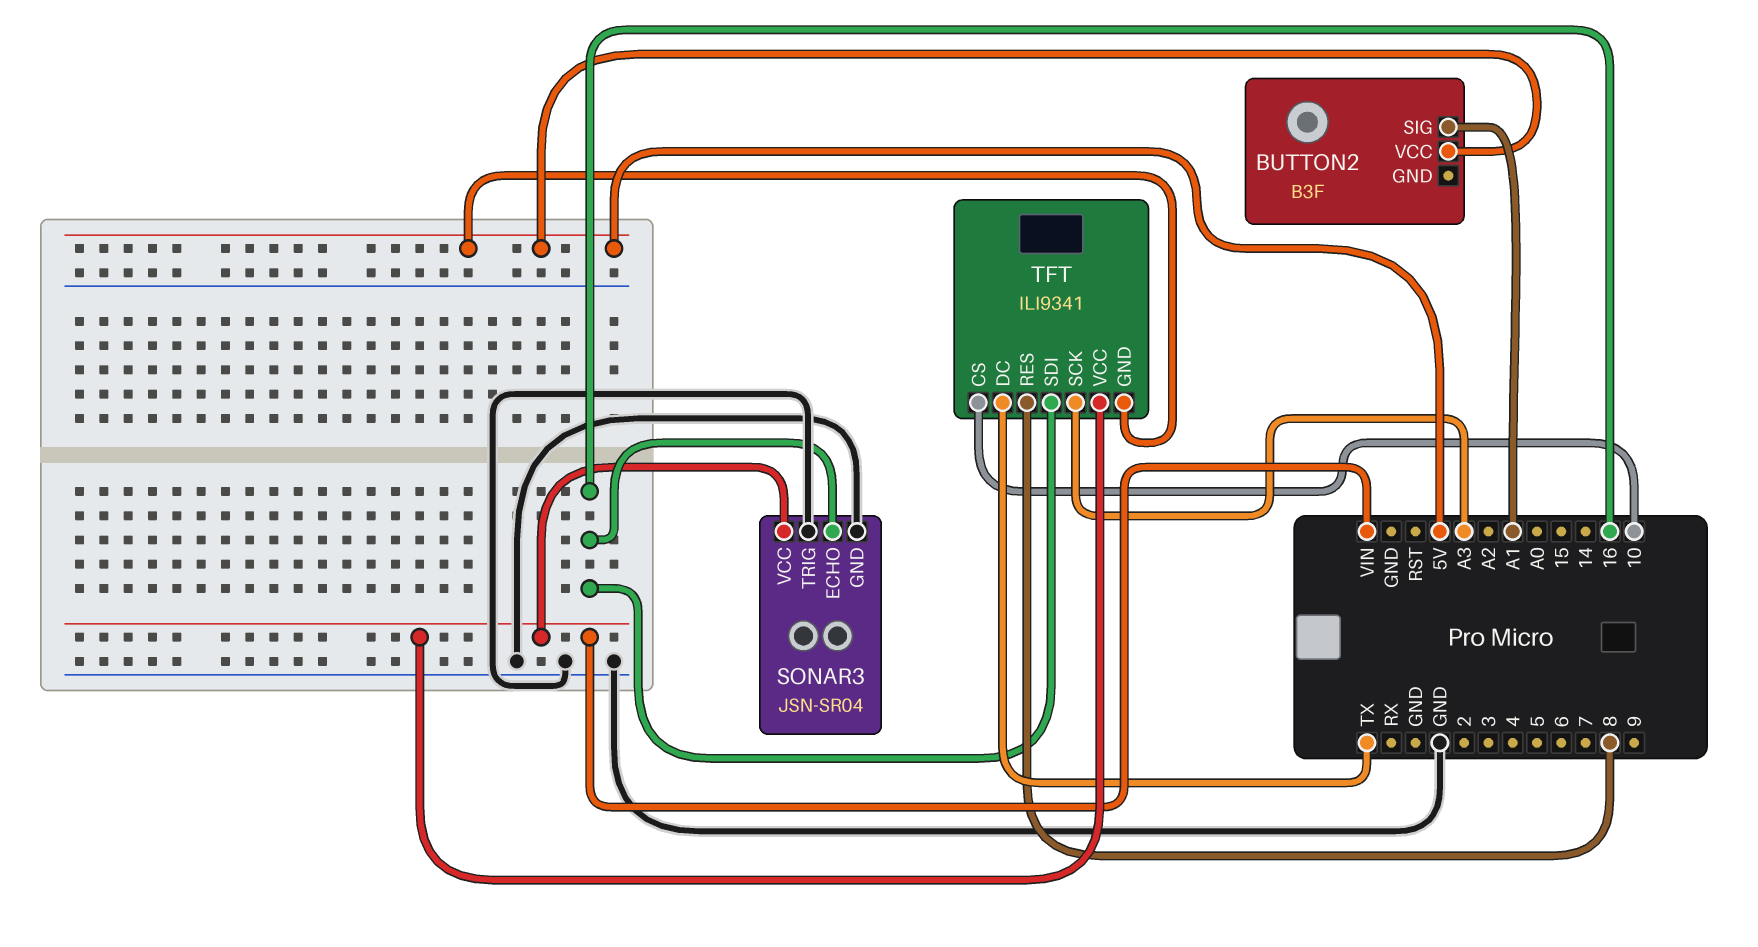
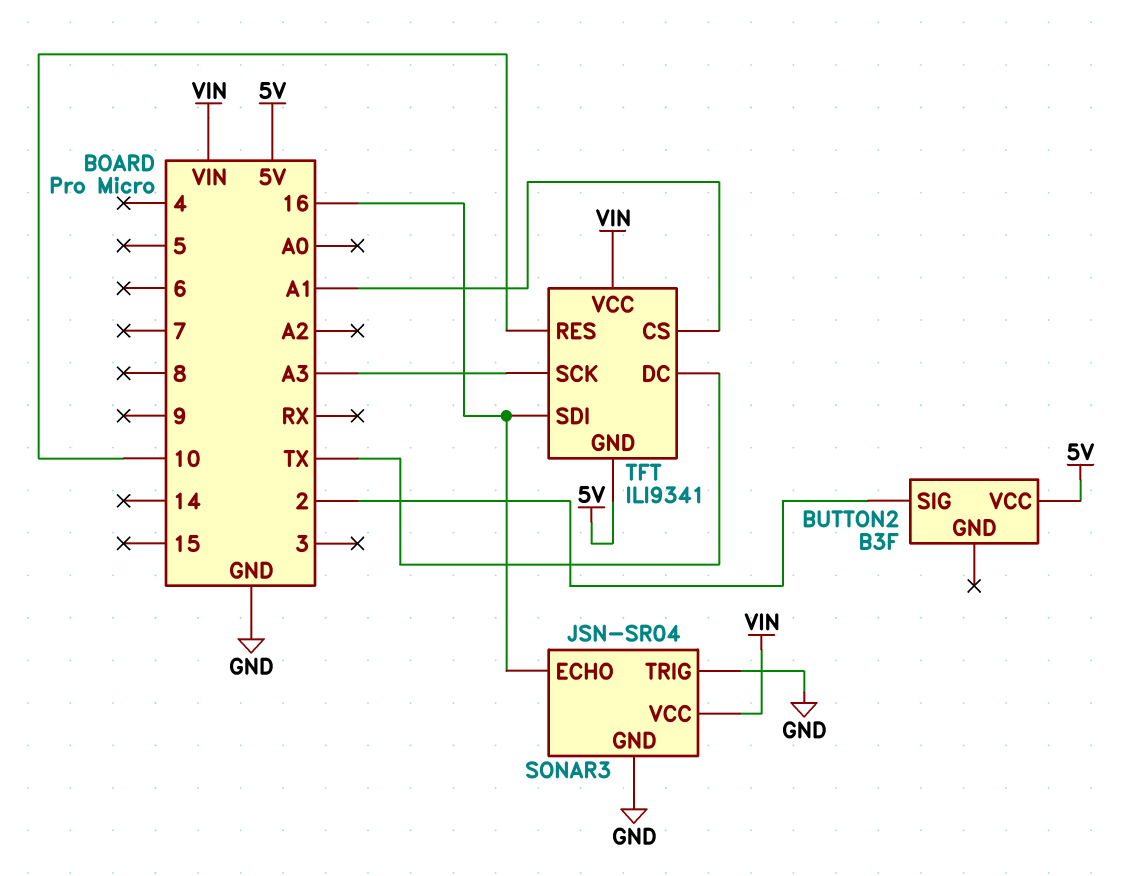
BUTTON2 pin SIG: A1 -> 2
TFT pin CS: 10 -> A1
TFT pin RES: 8 -> 10

